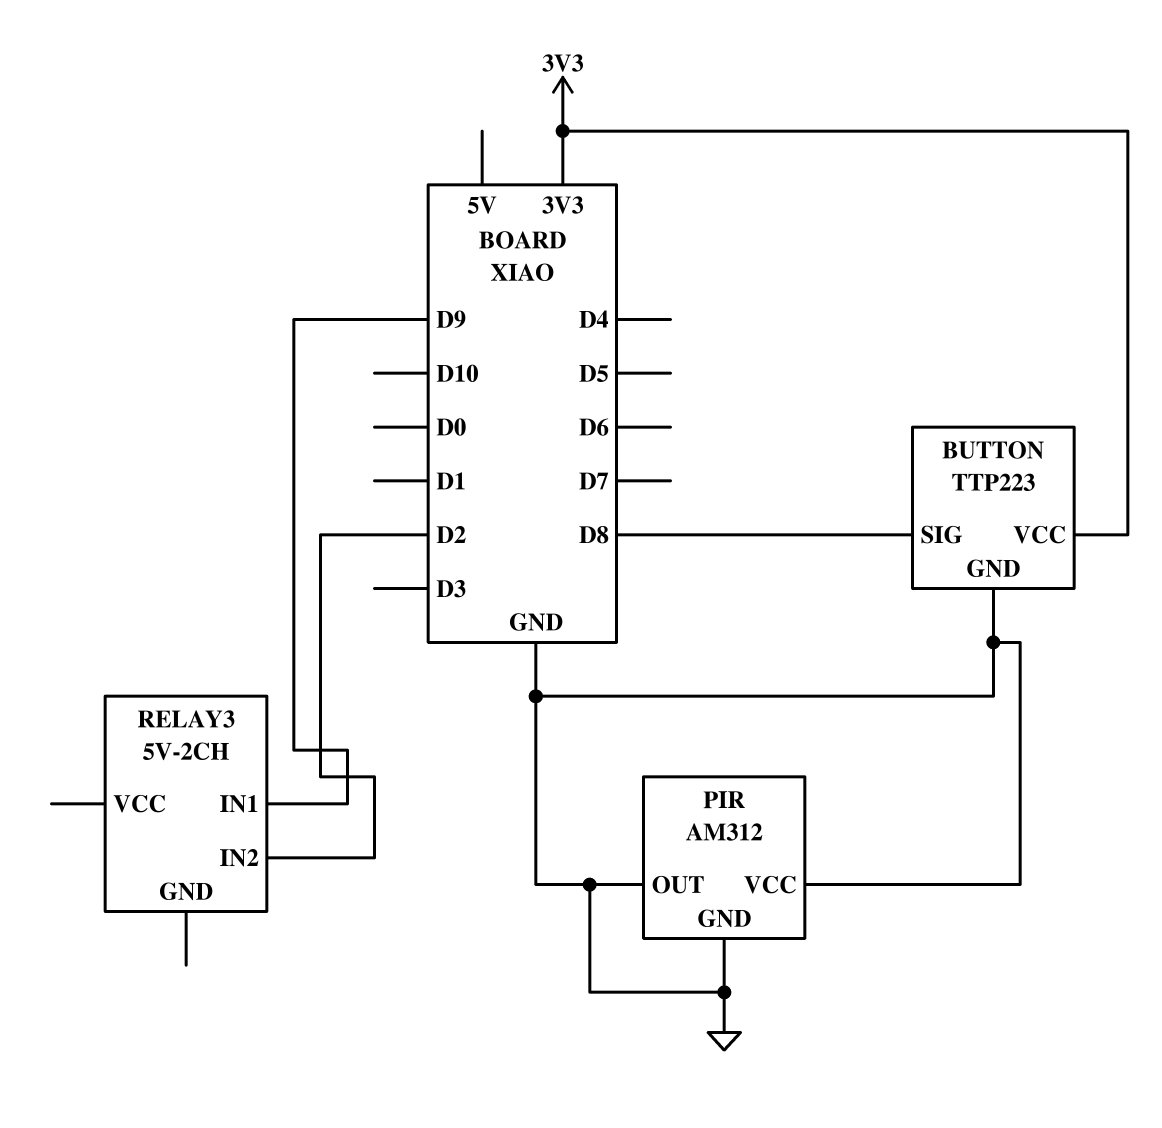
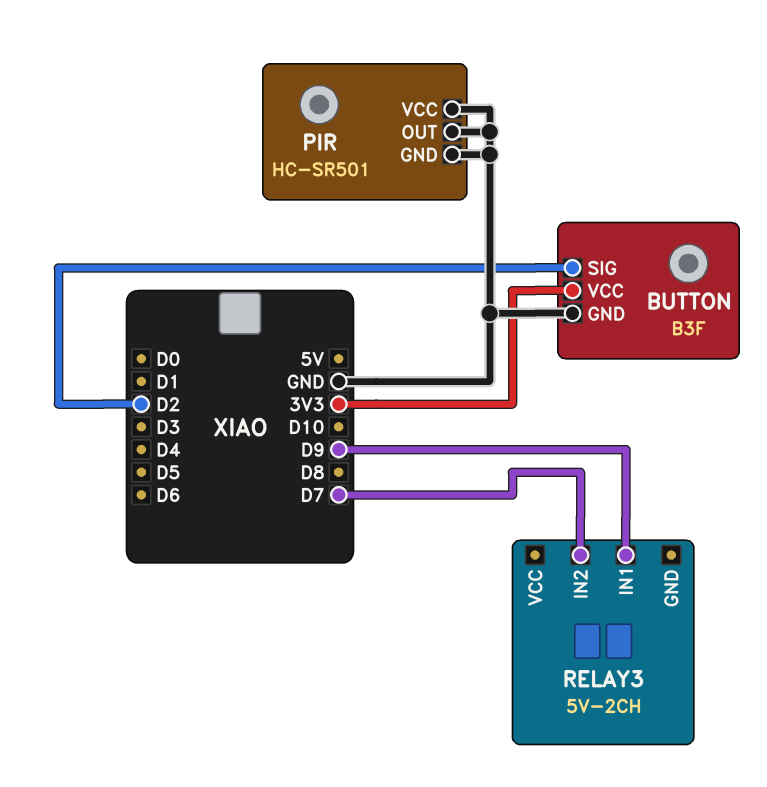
BUTTON: TTP223 -> B3F
BUTTON pin SIG: D8 -> D2
PIR: AM312 -> HC-SR501
RELAY3 pin IN2: D2 -> D7

